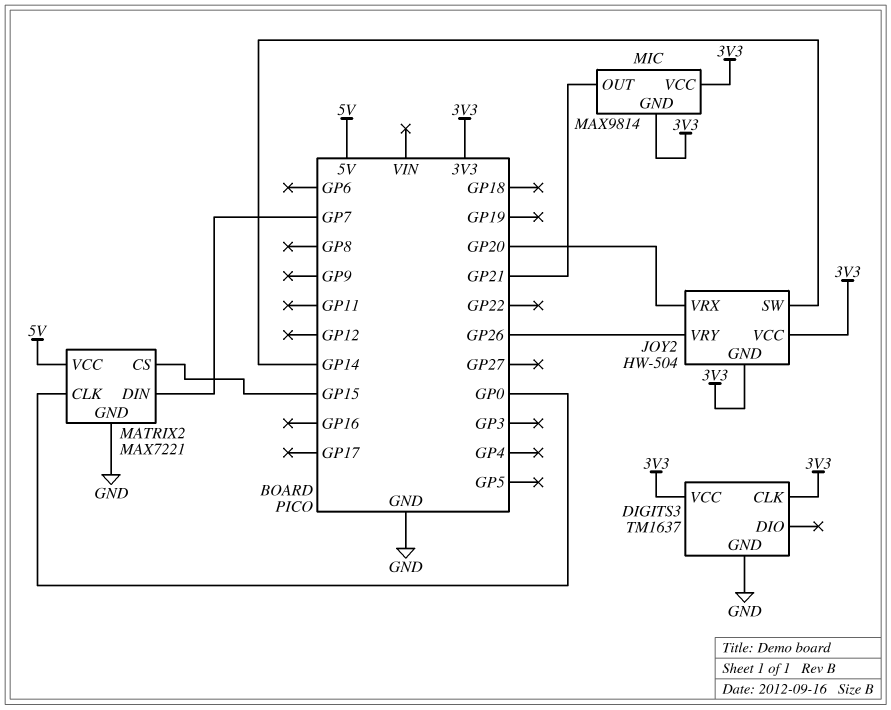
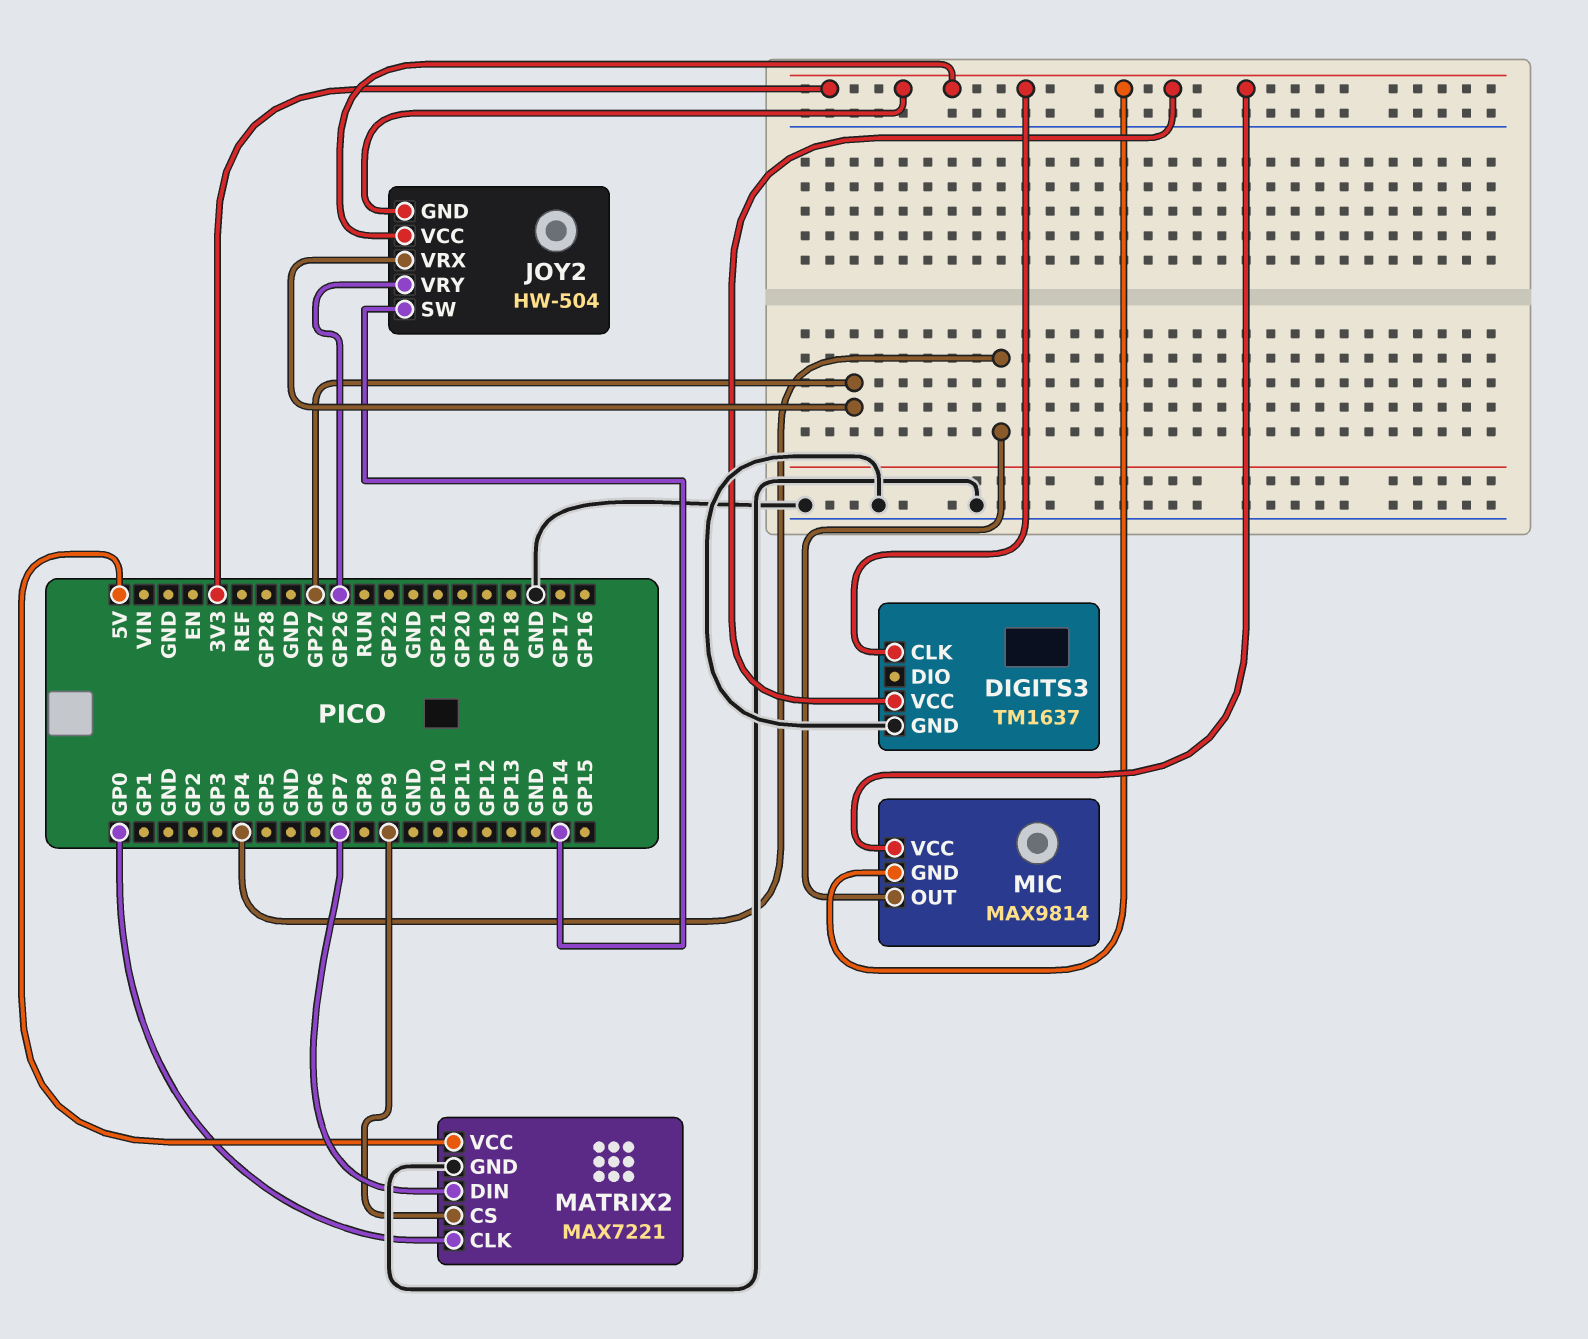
JOY2 pin VRX: GP20 -> GP27
MATRIX2 pin CS: GP15 -> GP9
MIC pin OUT: GP21 -> GP4

